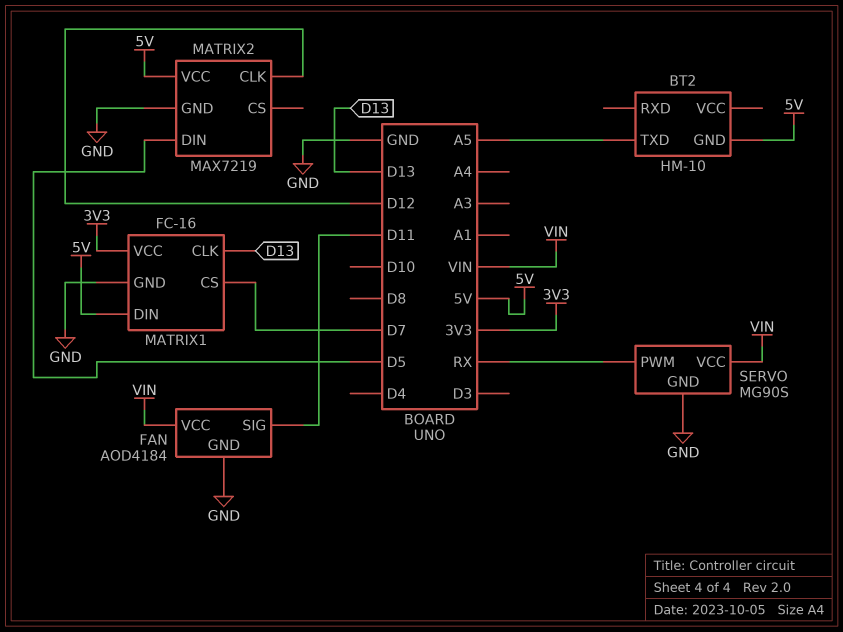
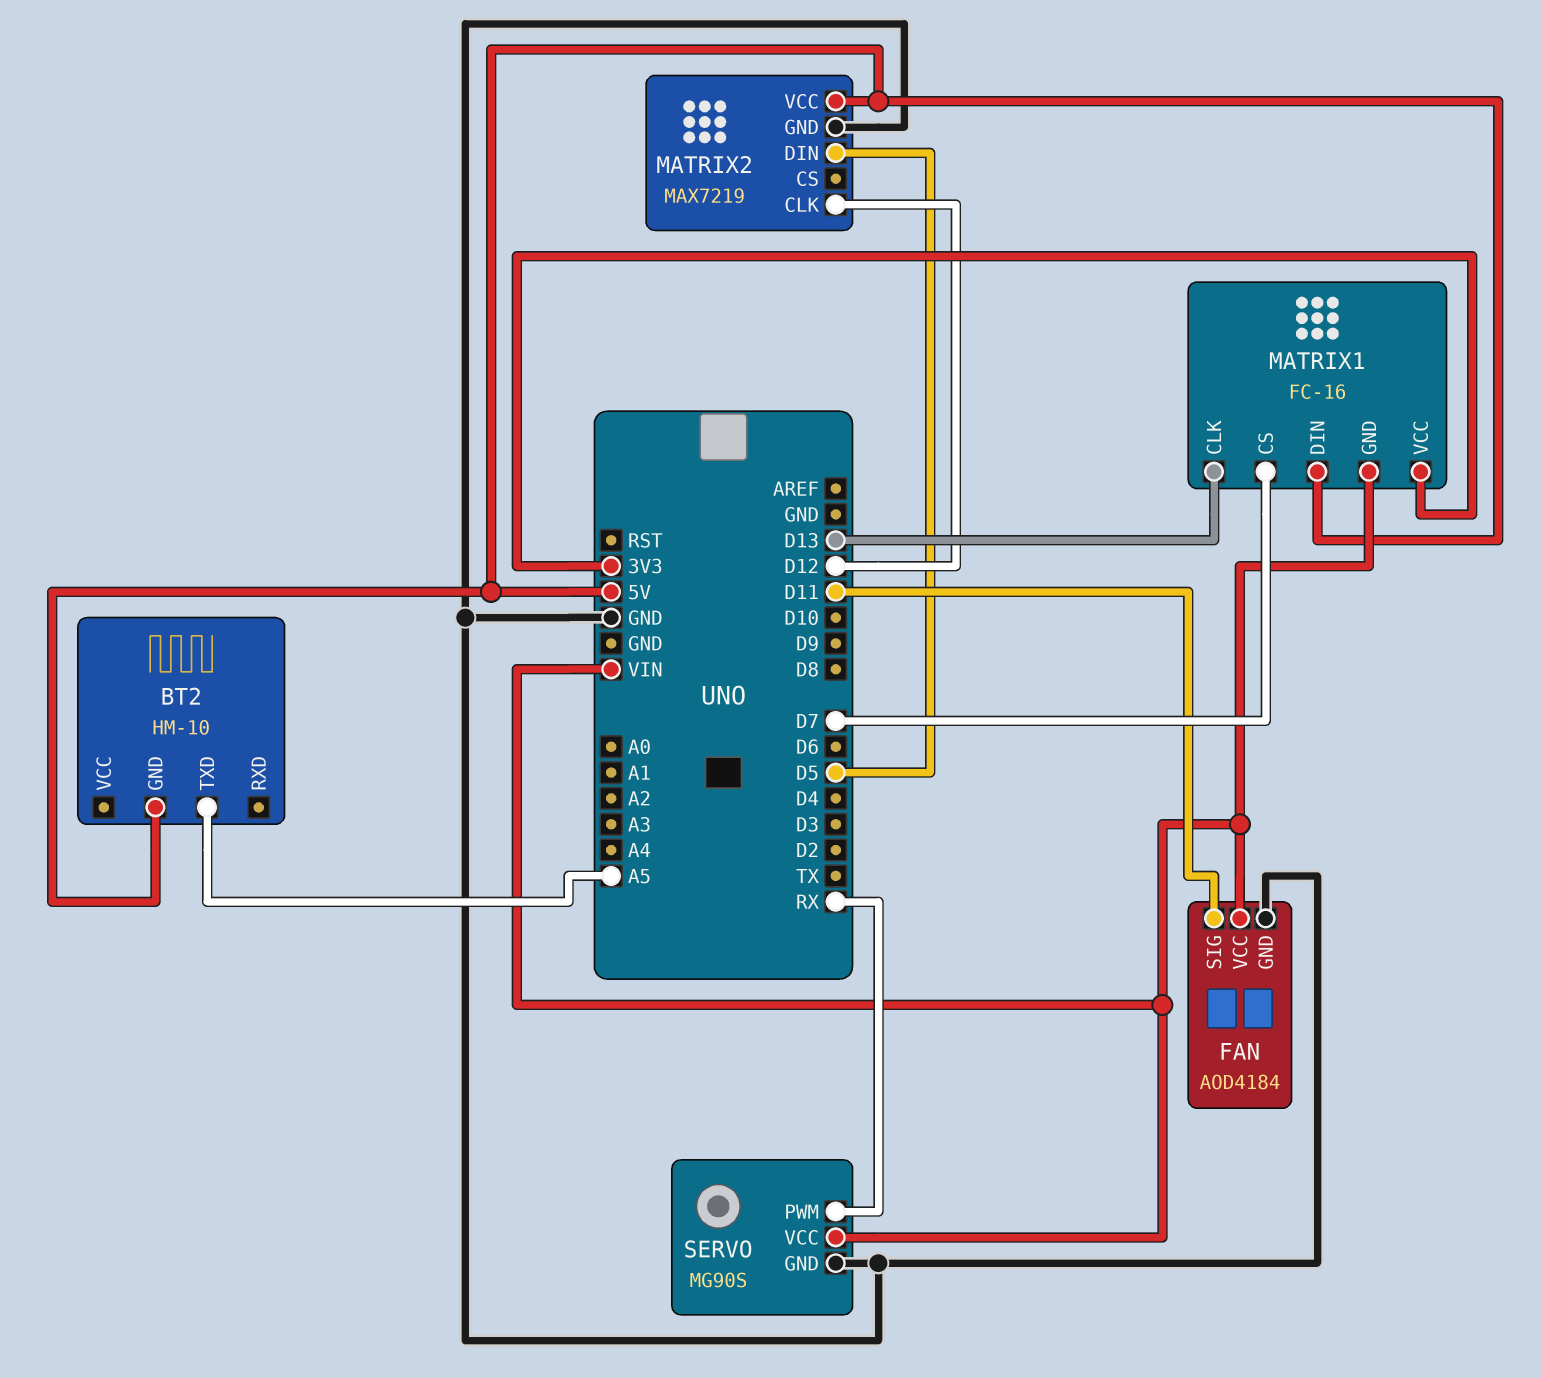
MATRIX1 pin GND: GND -> VIN

